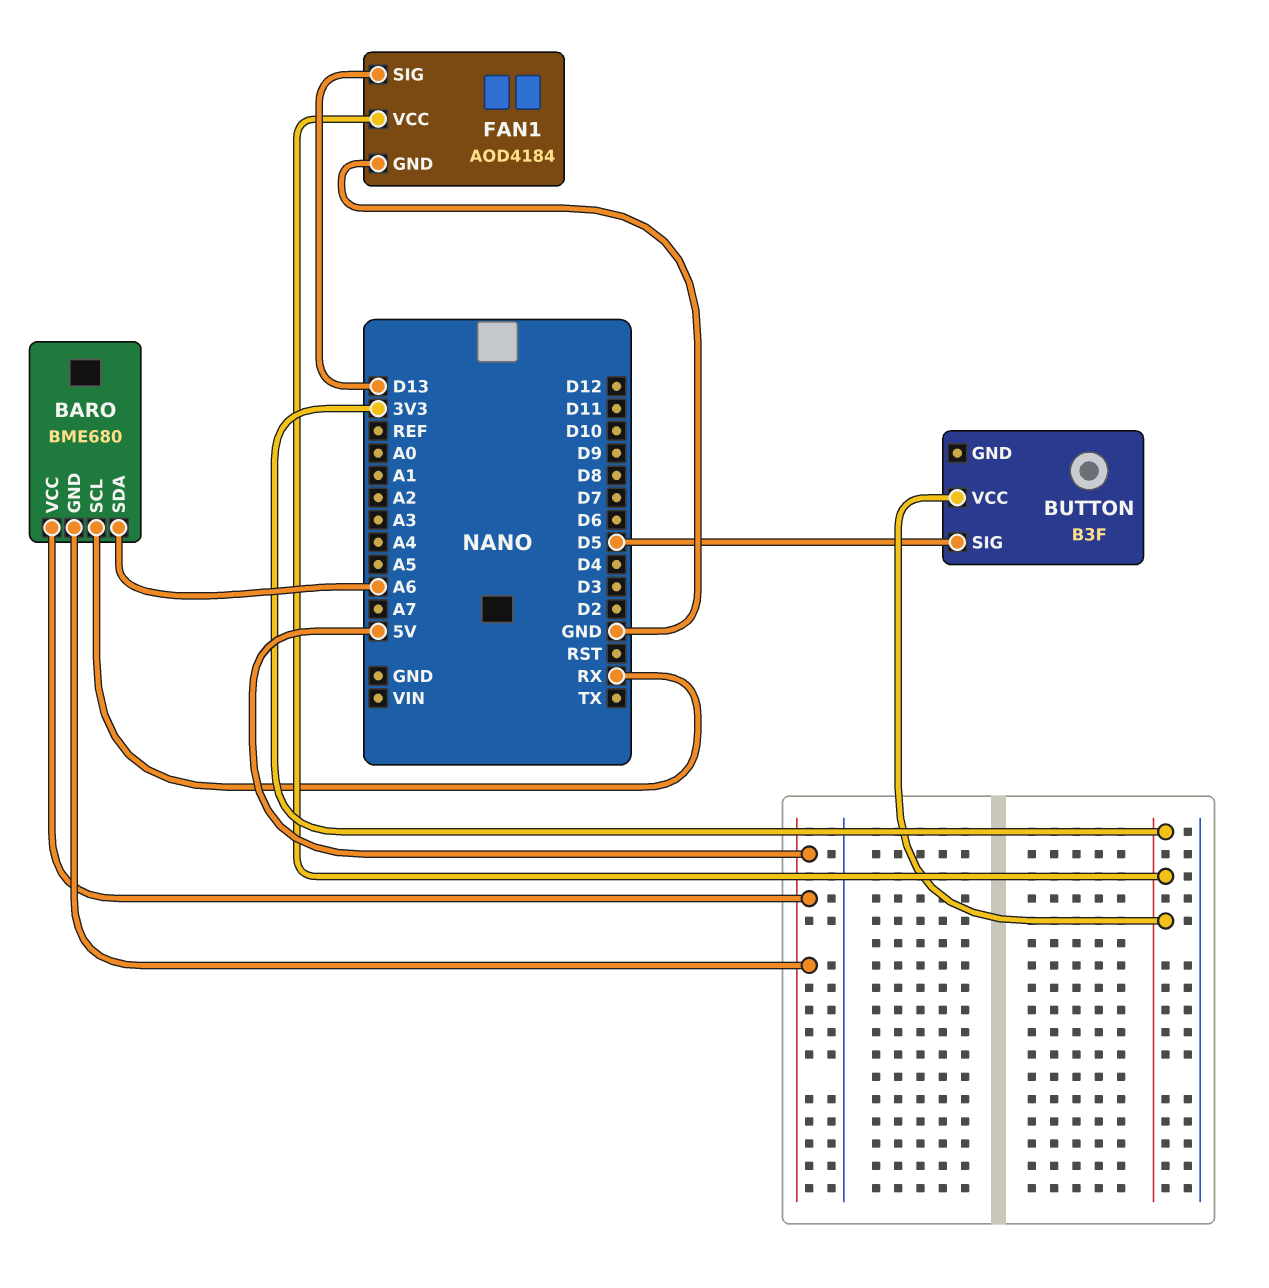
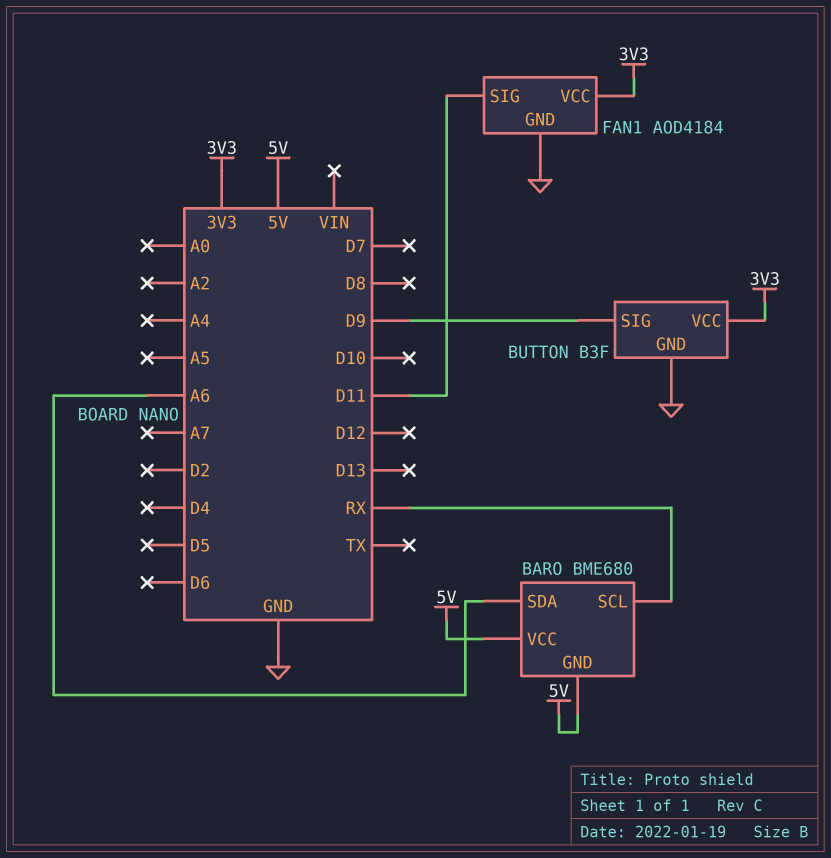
BUTTON pin GND: none -> GND
BUTTON pin SIG: D5 -> D9
FAN1 pin SIG: D13 -> D11

